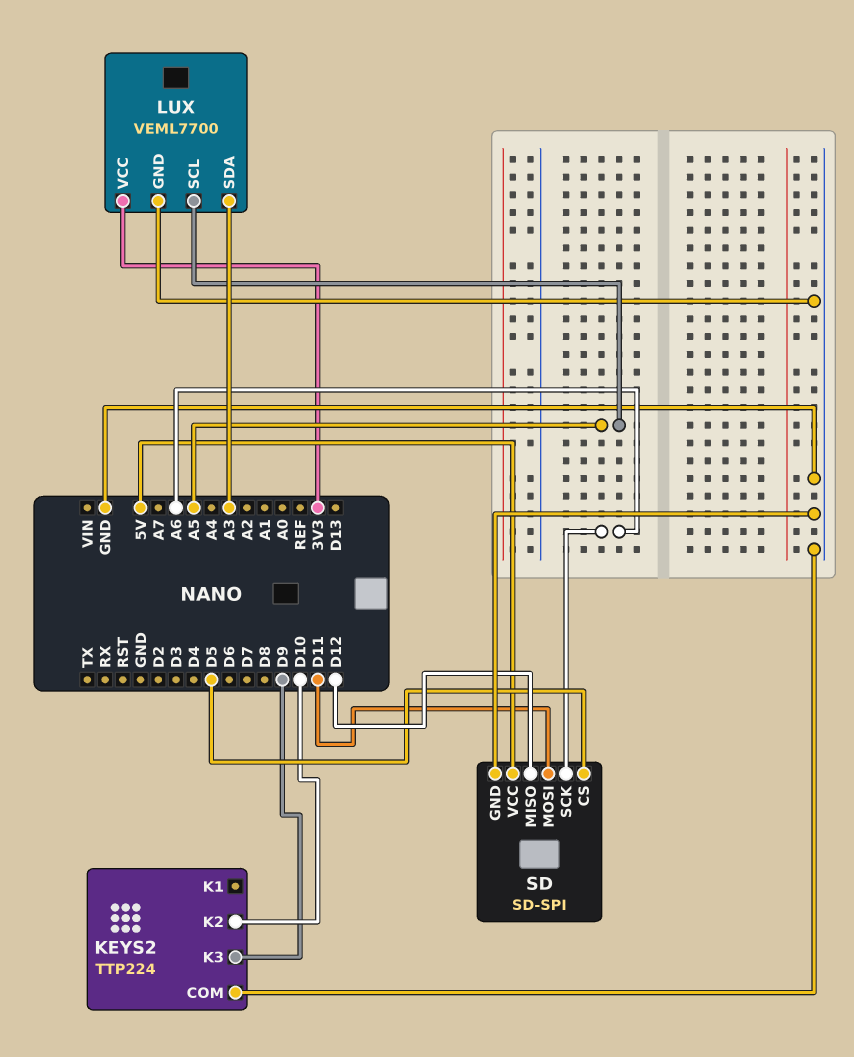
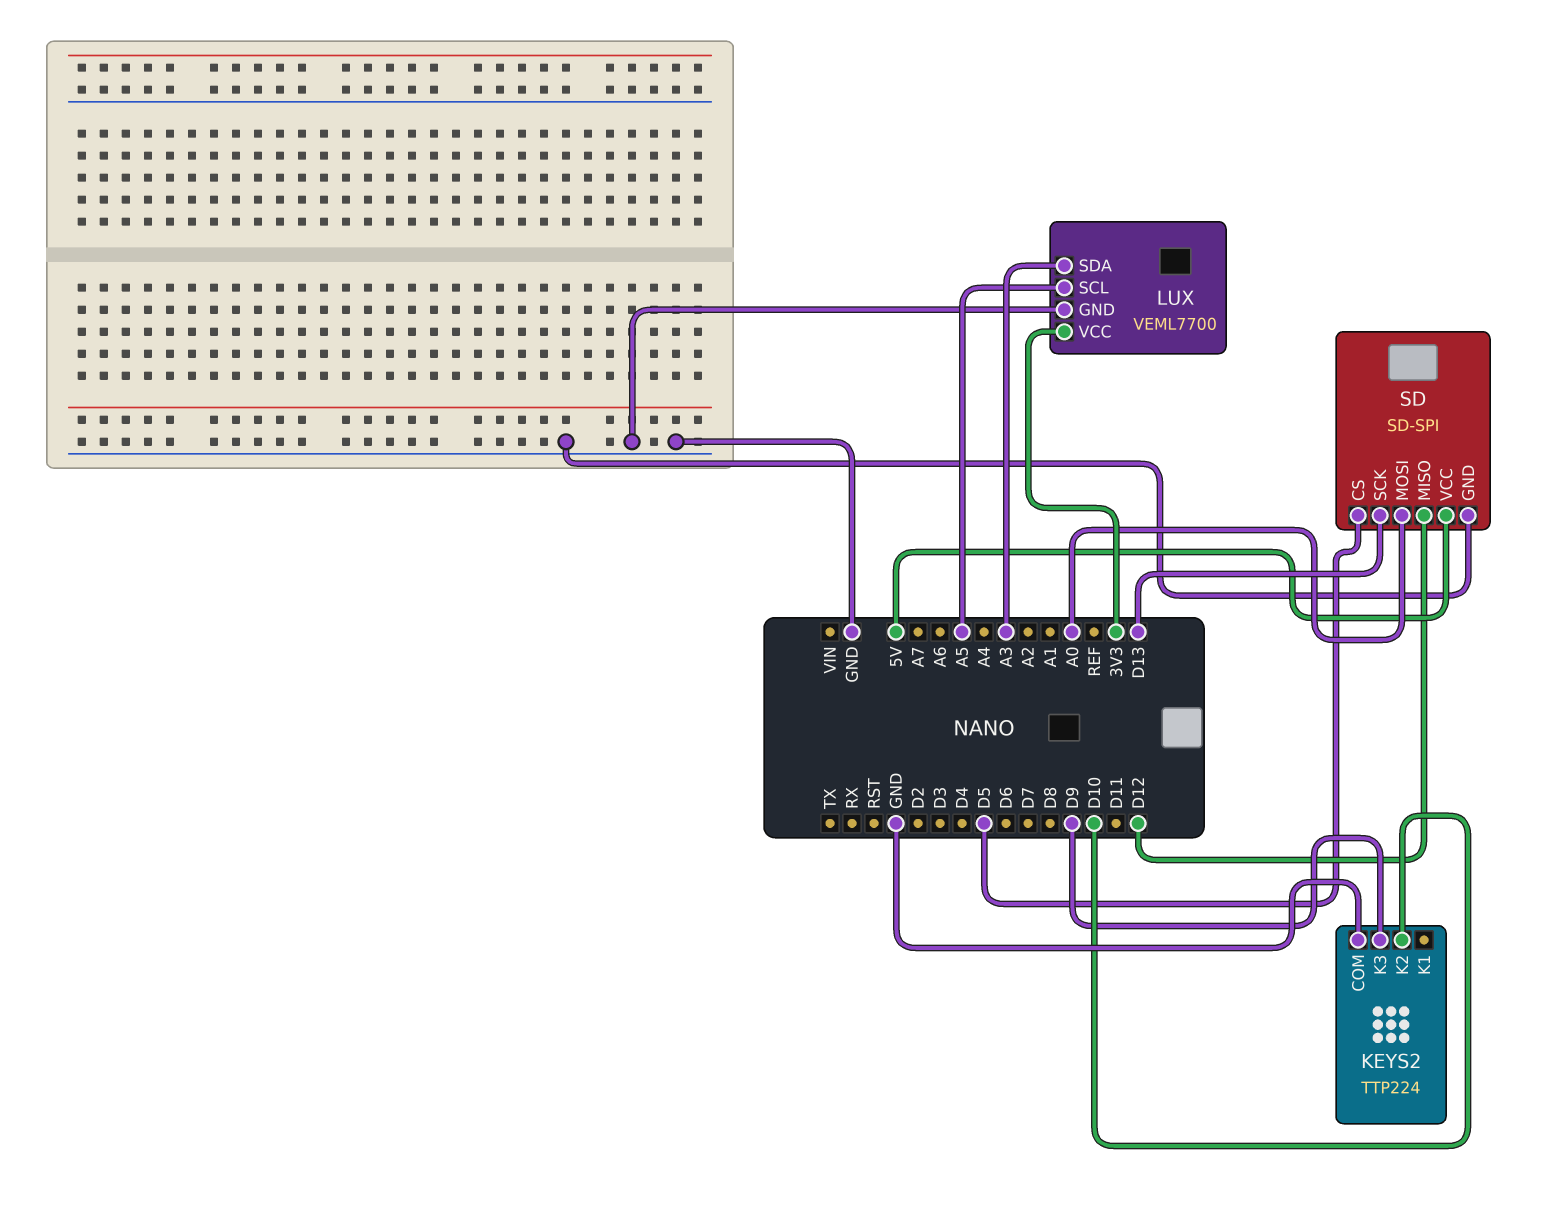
SD pin MOSI: D11 -> A0
SD pin SCK: A6 -> D13

